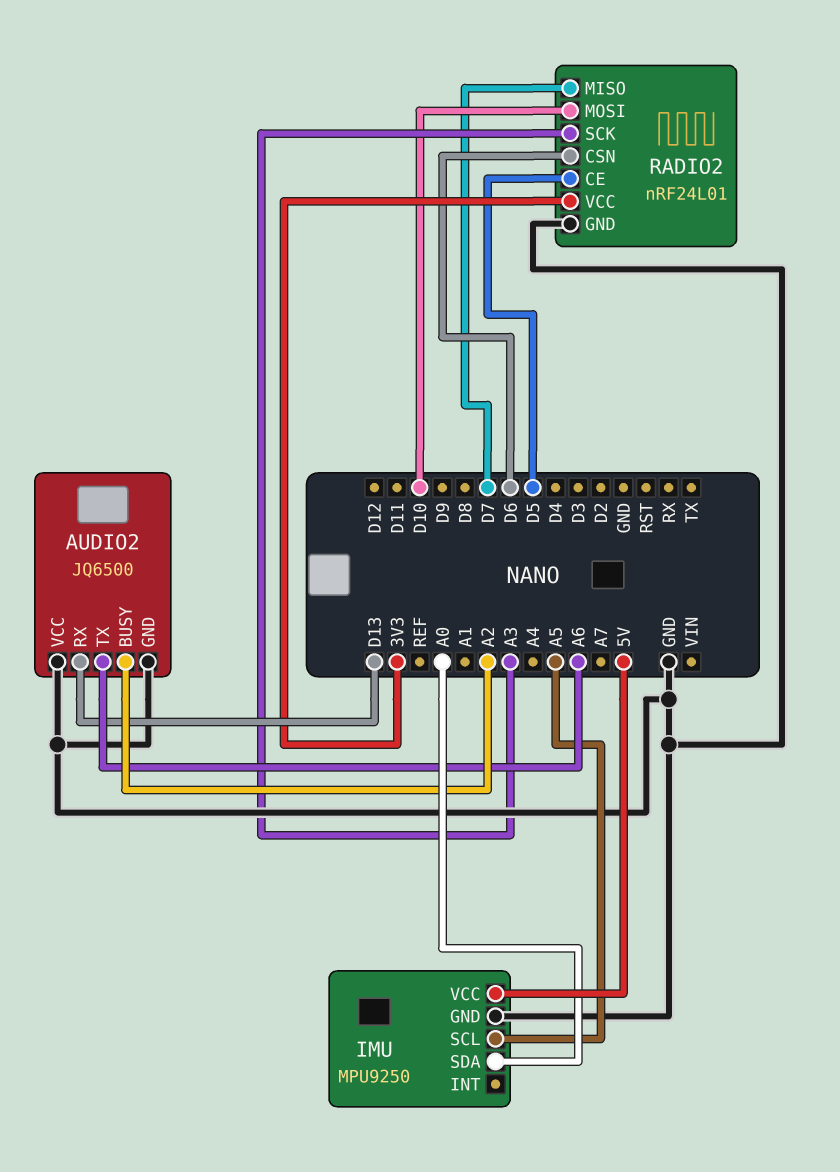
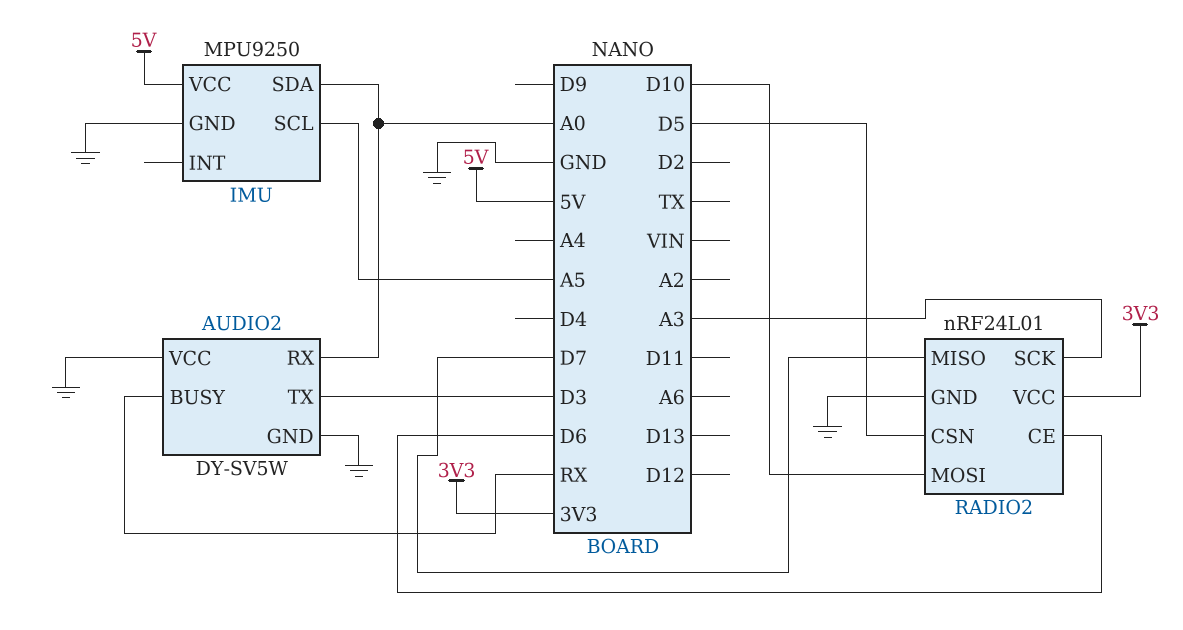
AUDIO2: JQ6500 -> DY-SV5W
AUDIO2 pin BUSY: A2 -> RX
AUDIO2 pin RX: D13 -> A0
AUDIO2 pin TX: A6 -> D3
RADIO2 pin CE: D5 -> D6
RADIO2 pin CSN: D6 -> D5

